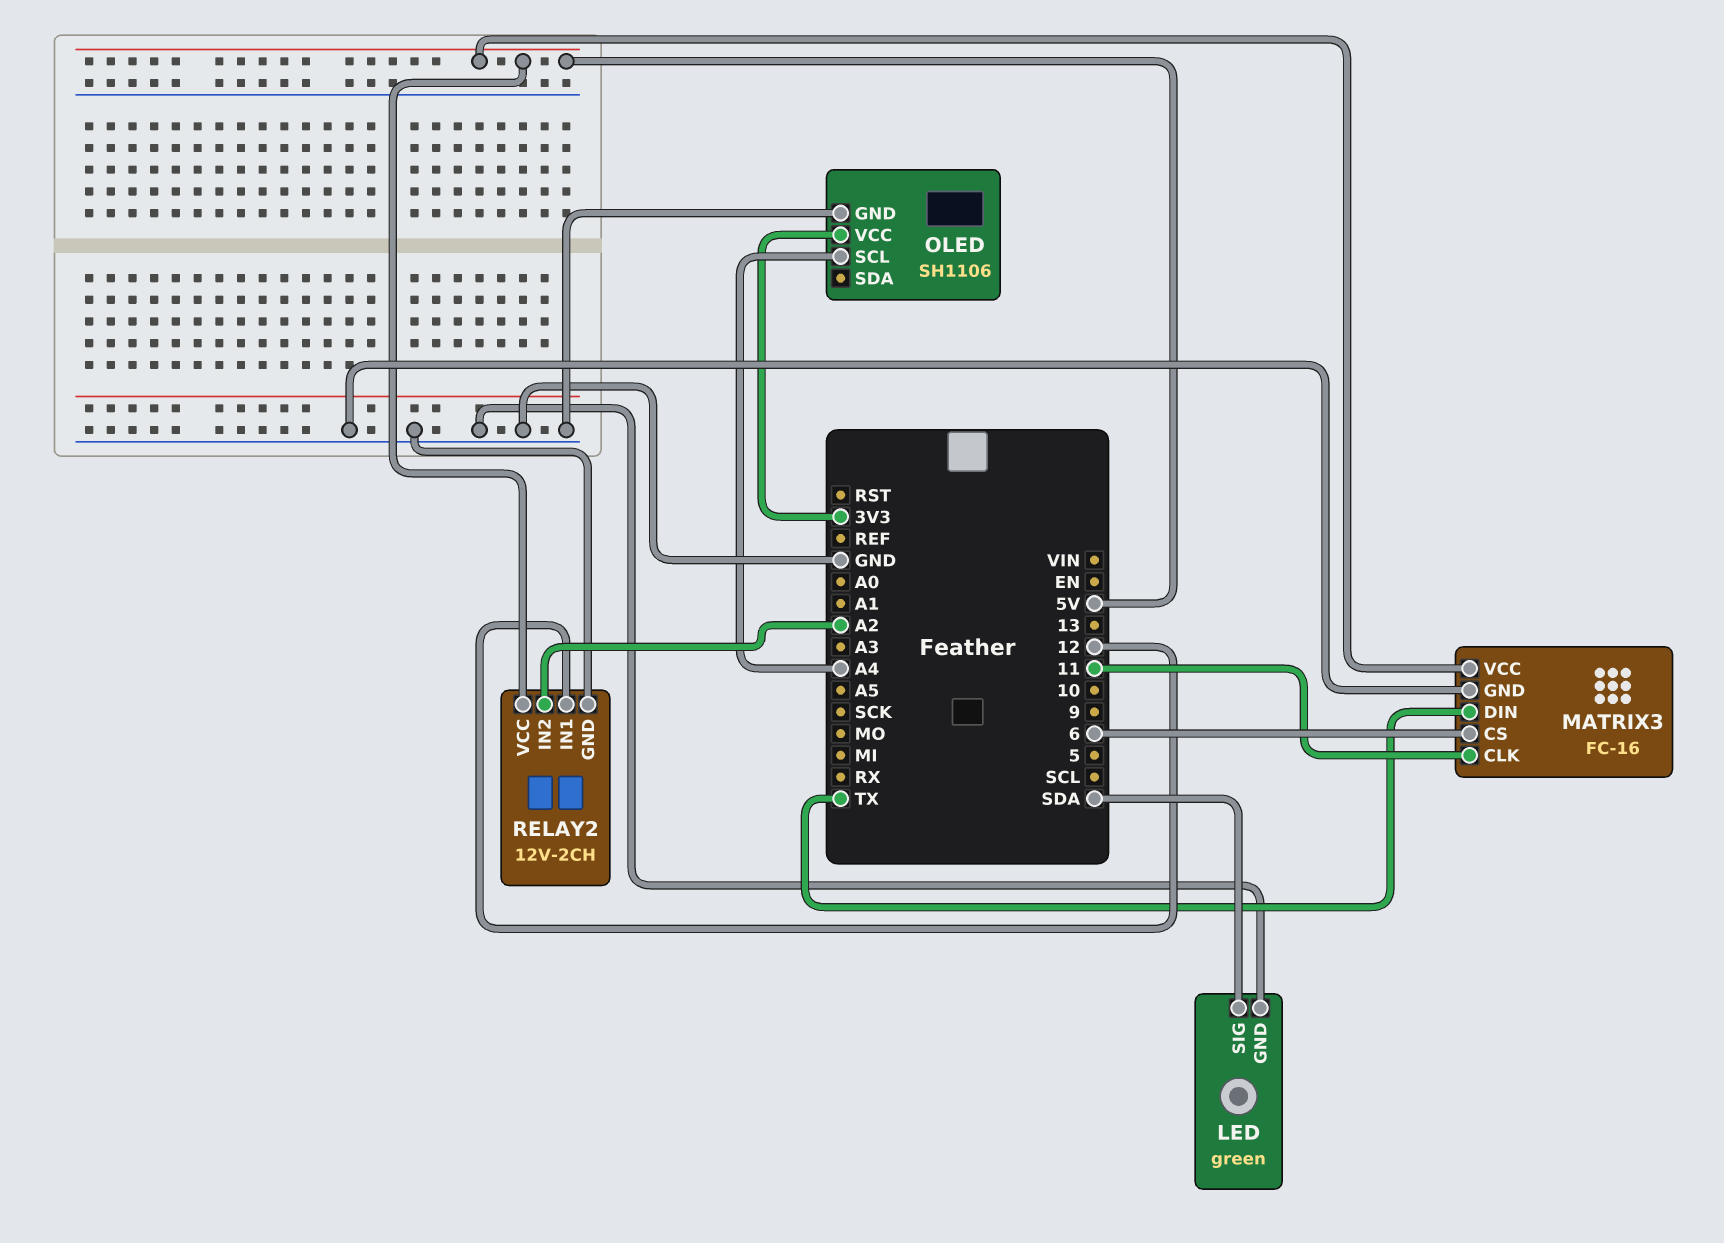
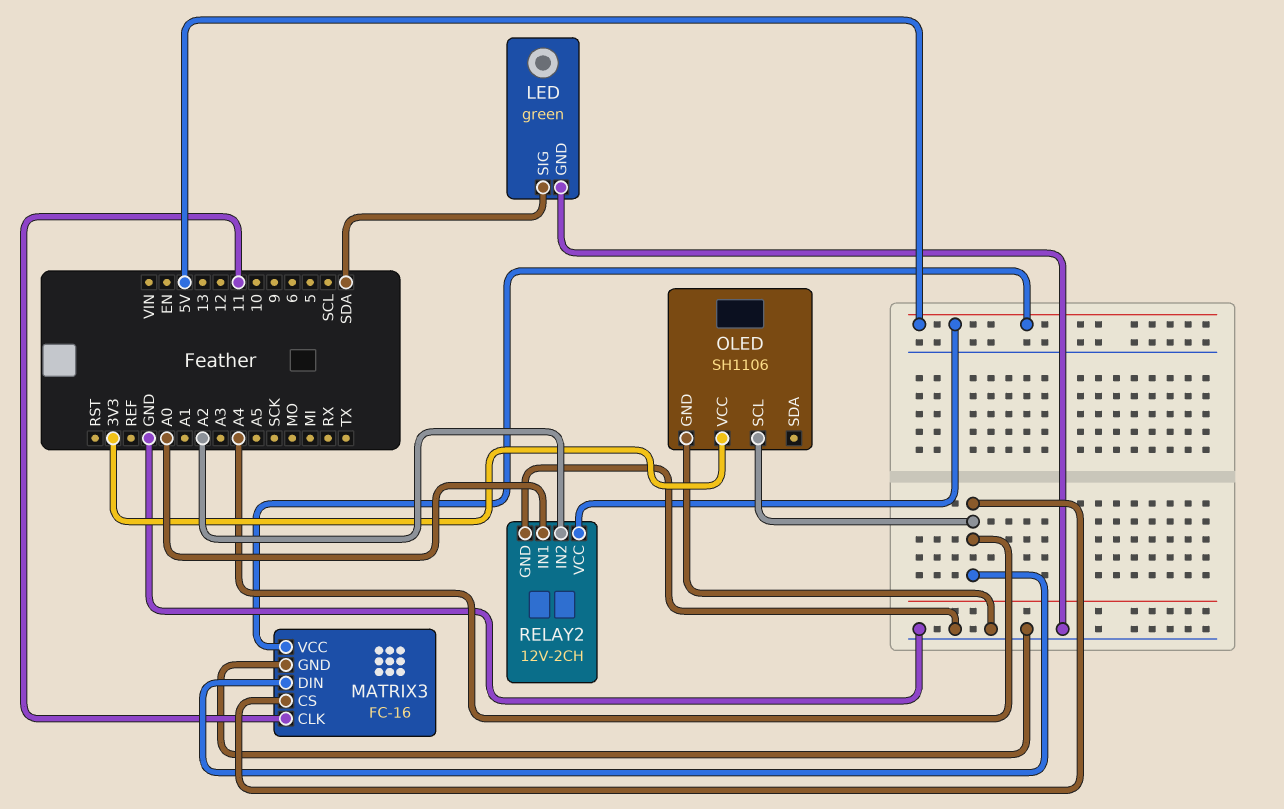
MATRIX3 pin CS: 6 -> A4
MATRIX3 pin DIN: TX -> A4
RELAY2 pin IN1: 12 -> A0

